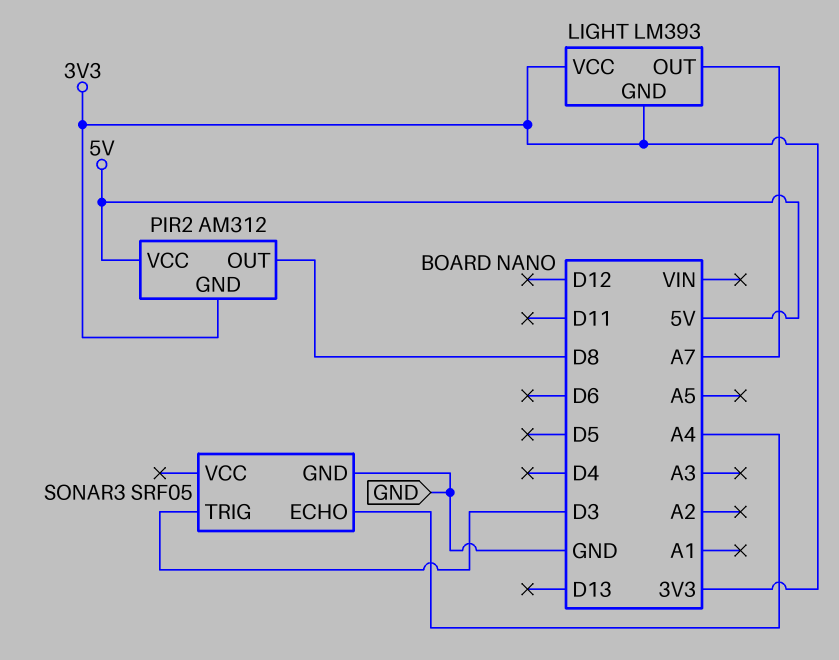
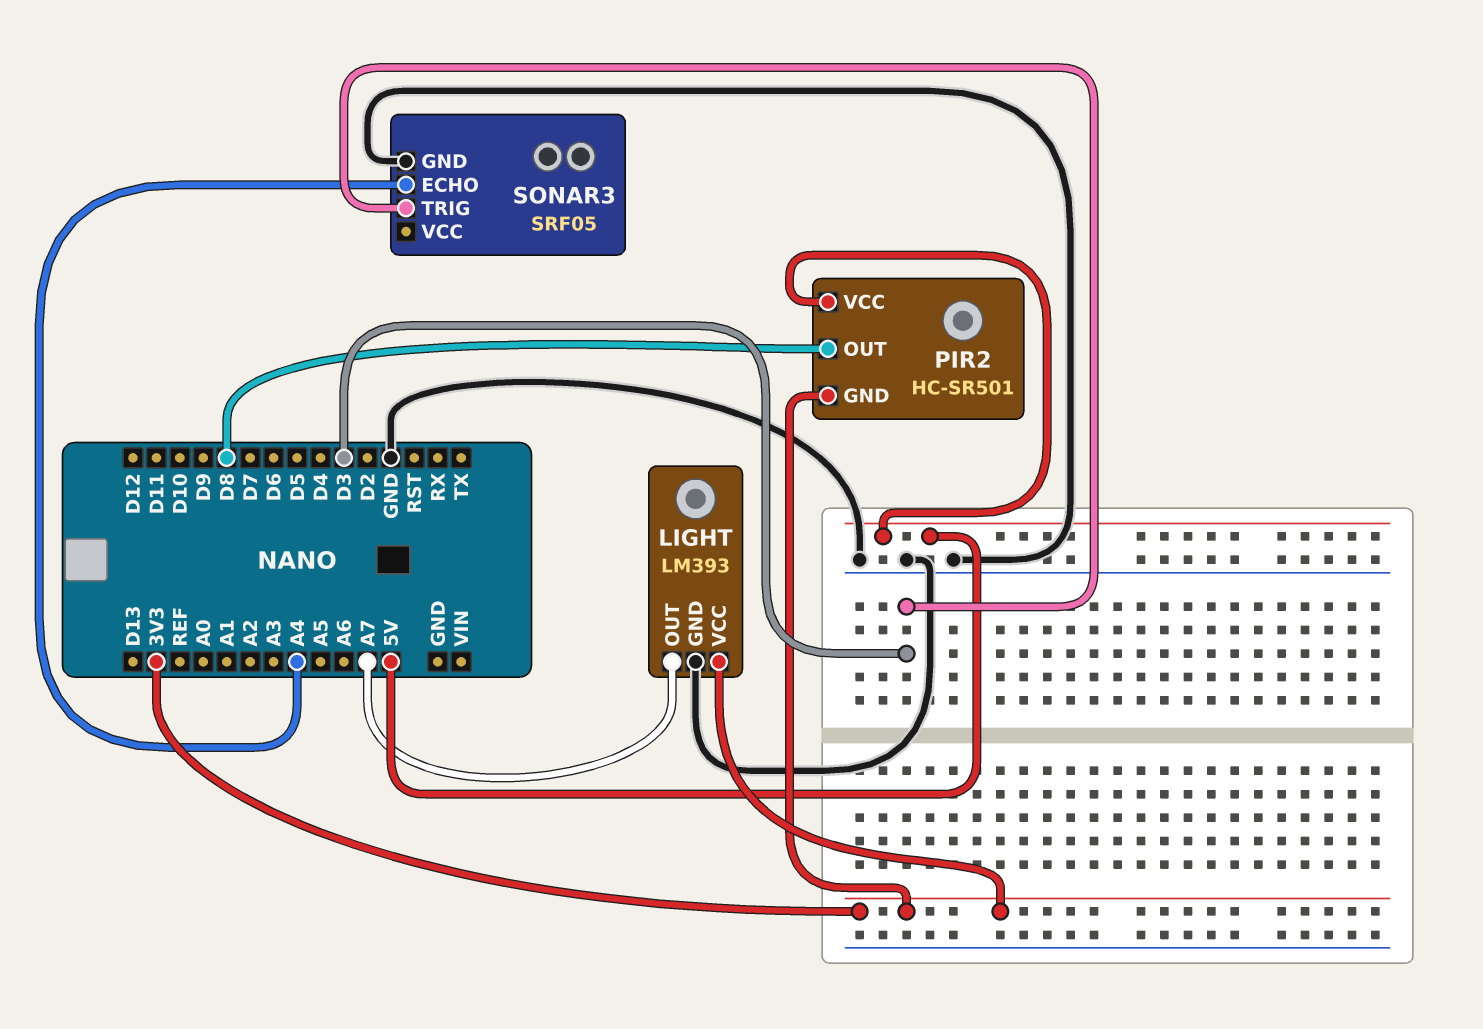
LIGHT pin GND: 3V3 -> GND
PIR2: AM312 -> HC-SR501

